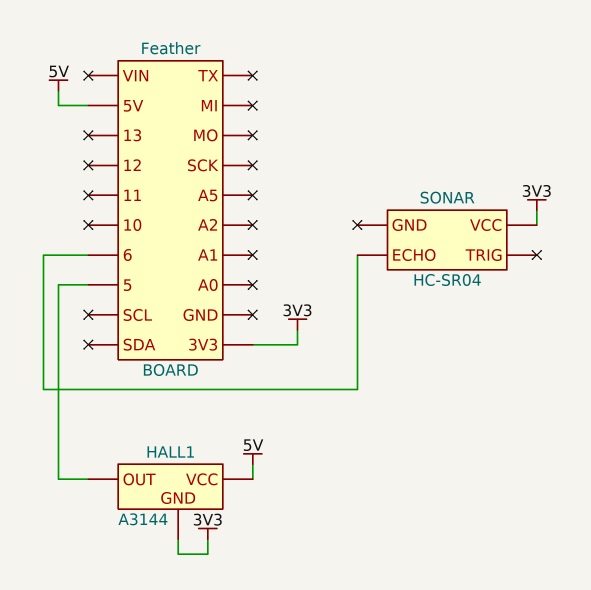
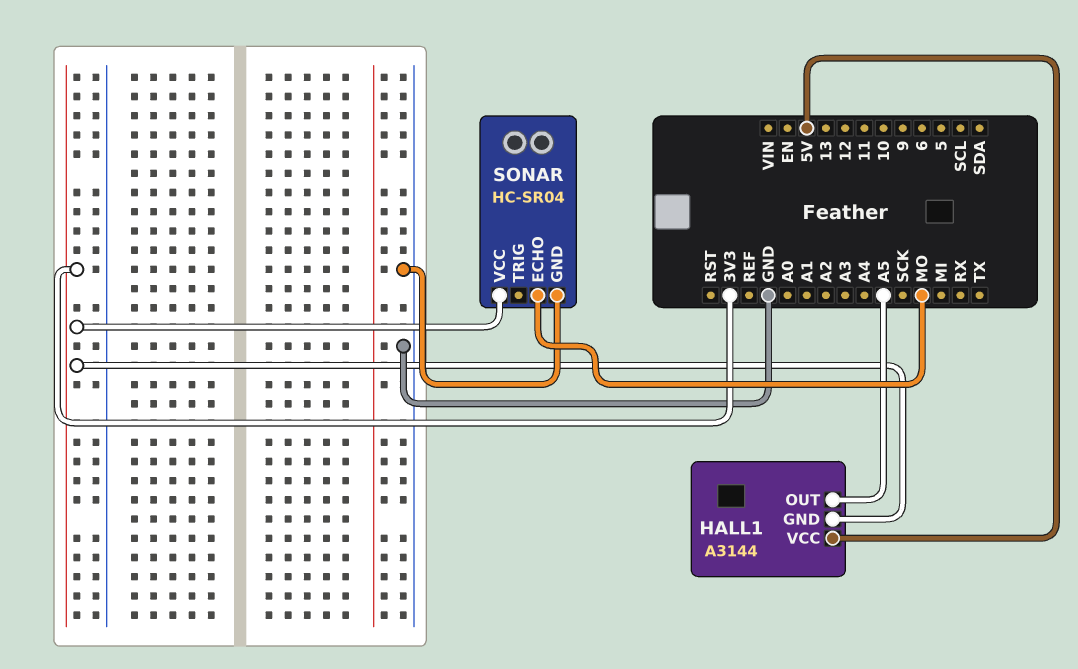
HALL1 pin OUT: 5 -> A5
SONAR pin ECHO: 6 -> MO
SONAR pin GND: none -> GND

